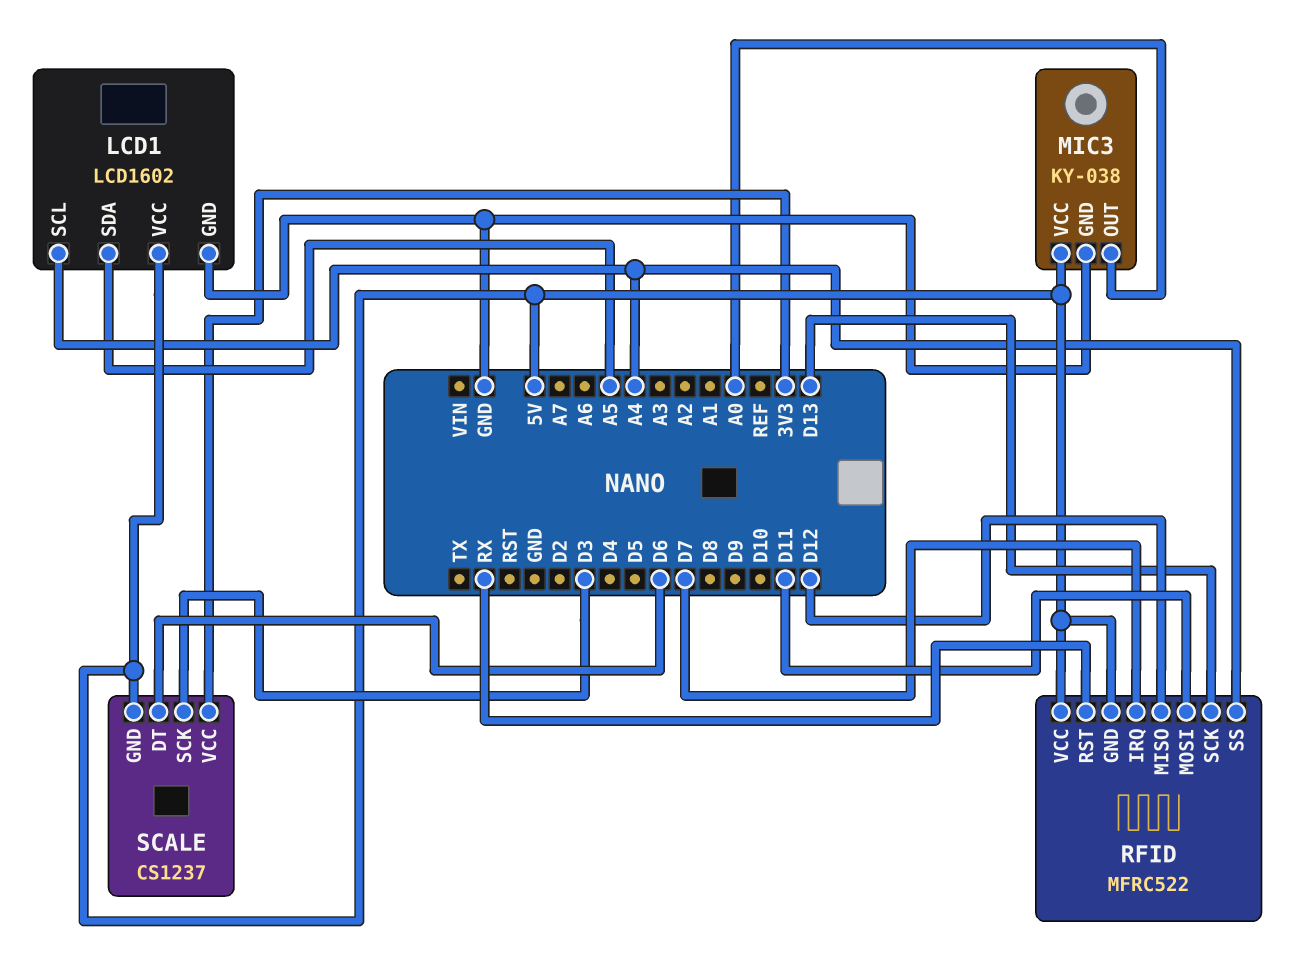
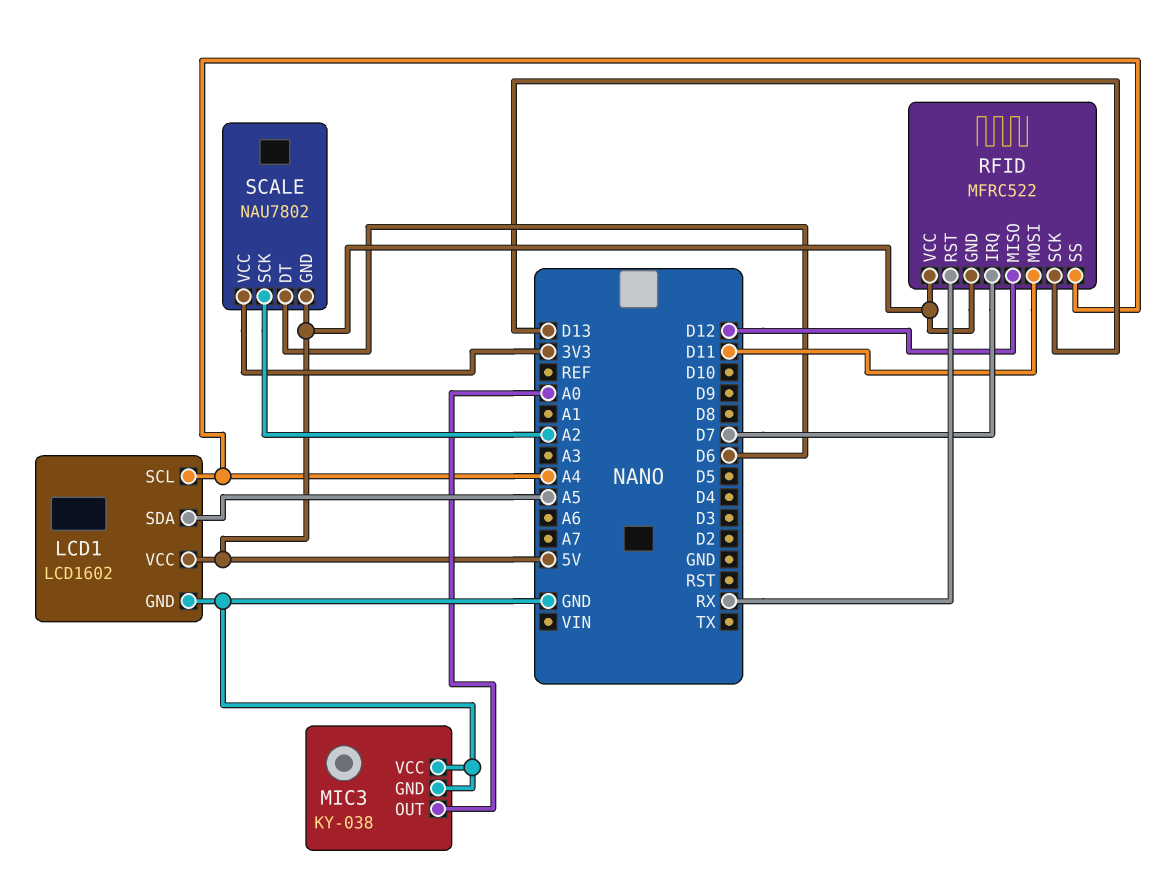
MIC3 pin VCC: 5V -> GND
SCALE: CS1237 -> NAU7802
SCALE pin SCK: D3 -> A2

